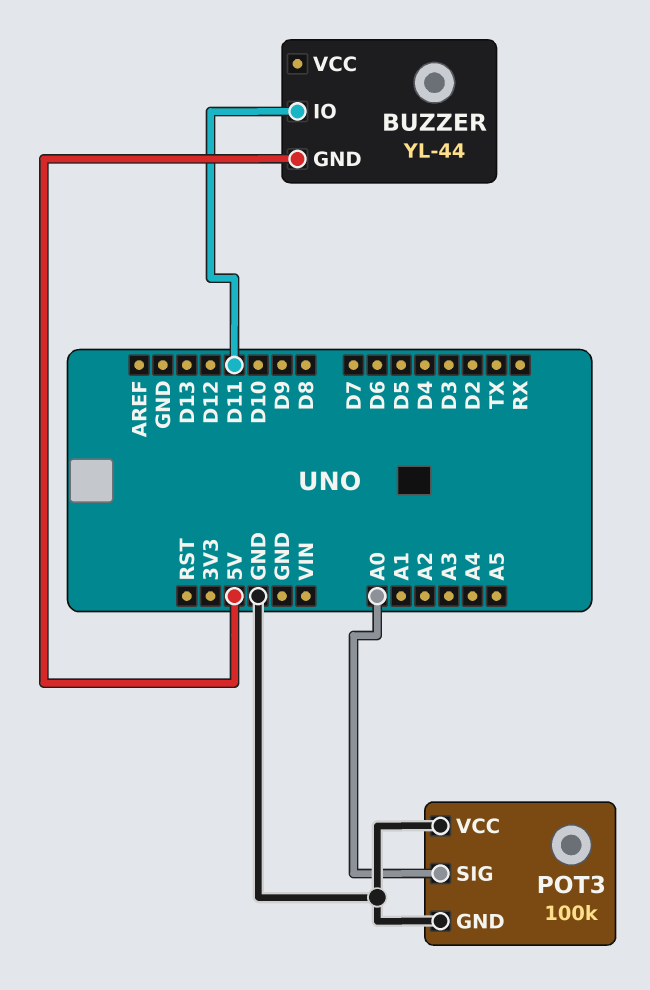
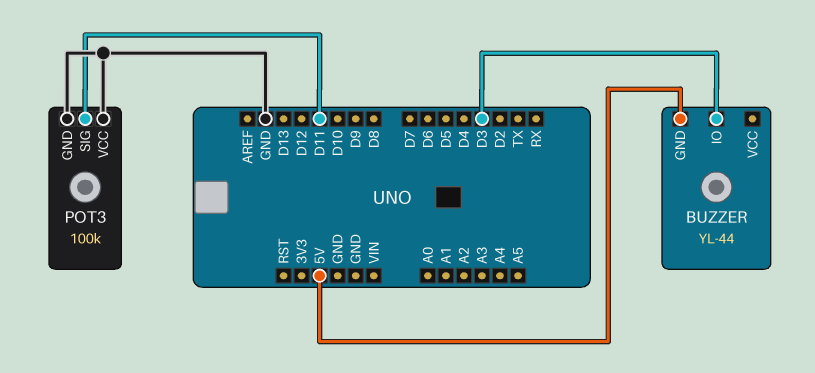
BUZZER pin IO: D11 -> D3
POT3 pin SIG: A0 -> D11

